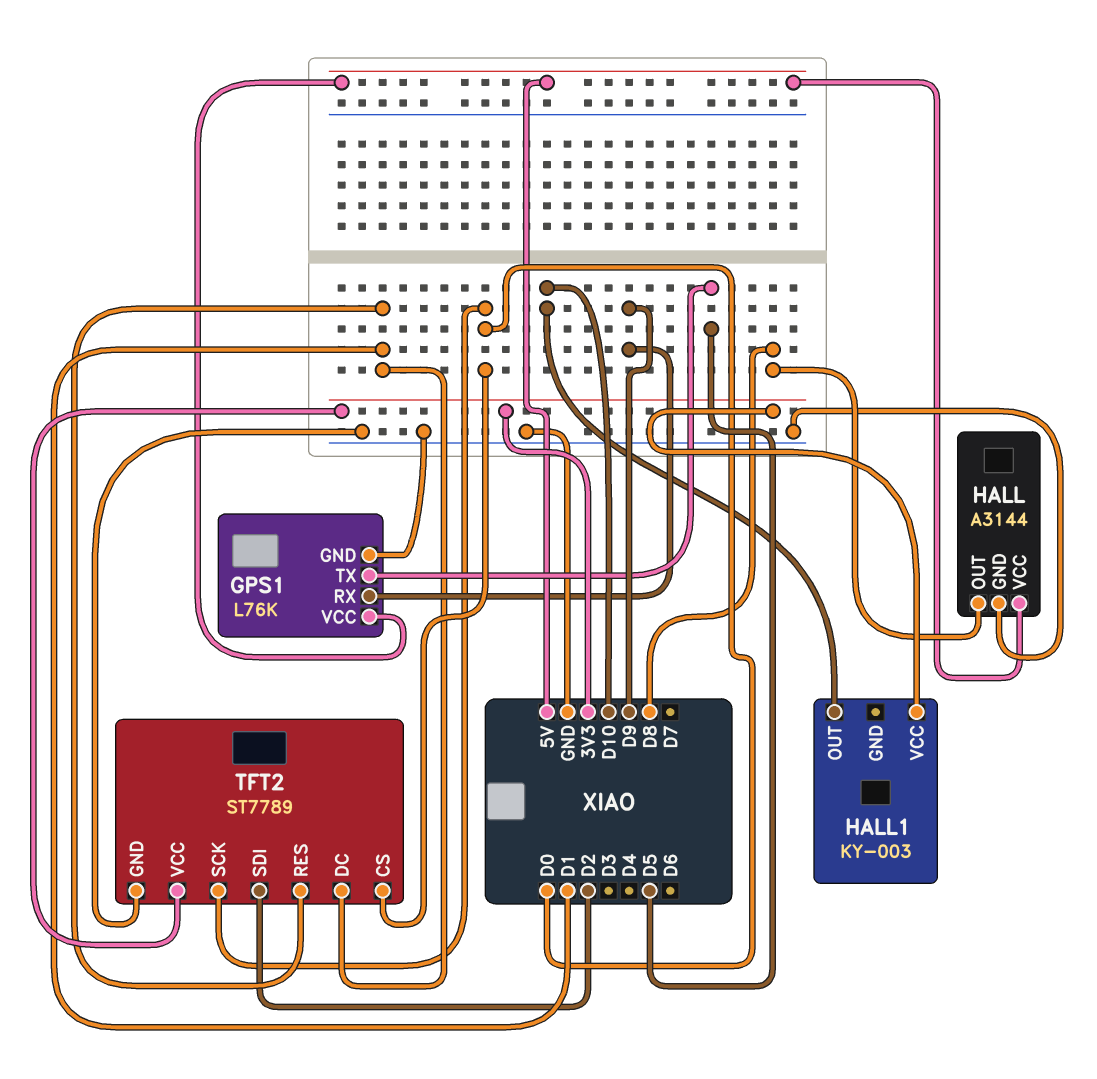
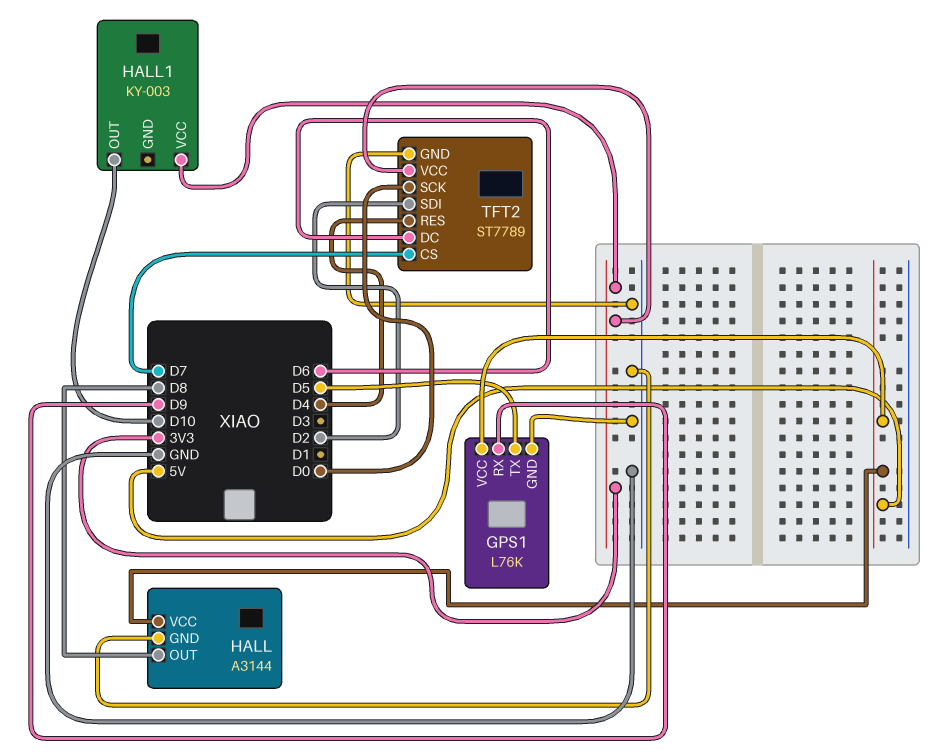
TFT2 pin CS: D0 -> D7
TFT2 pin DC: D1 -> D6
TFT2 pin RES: D1 -> D4

